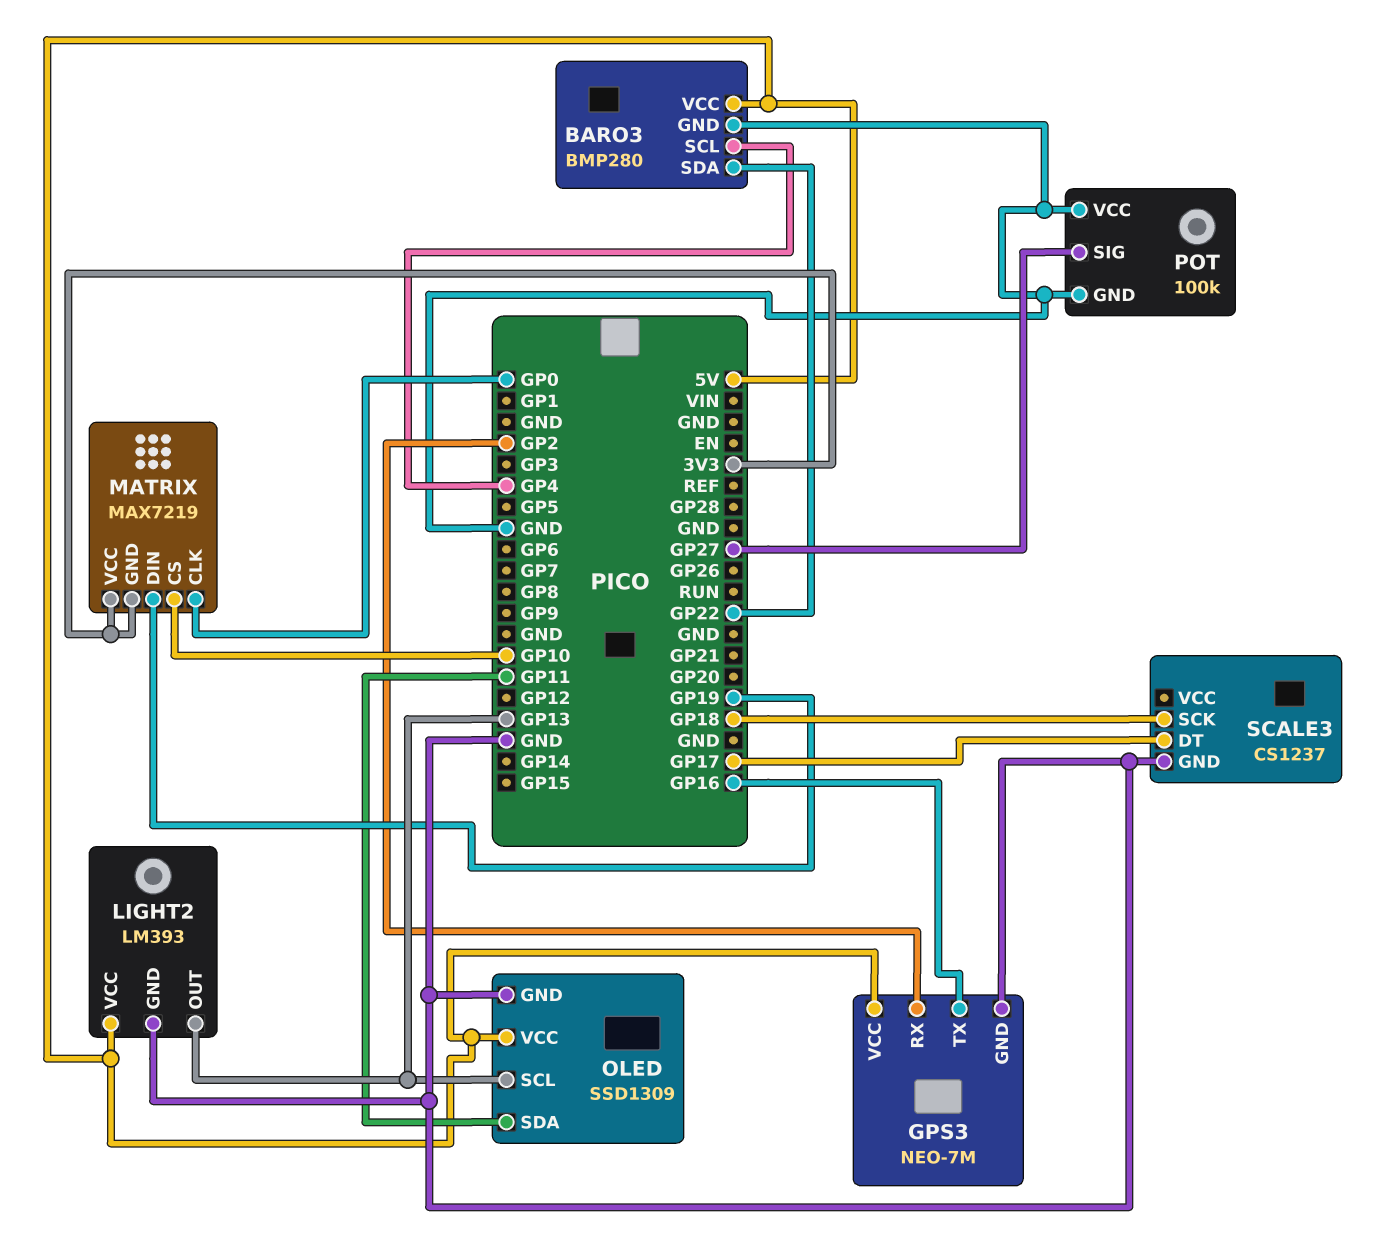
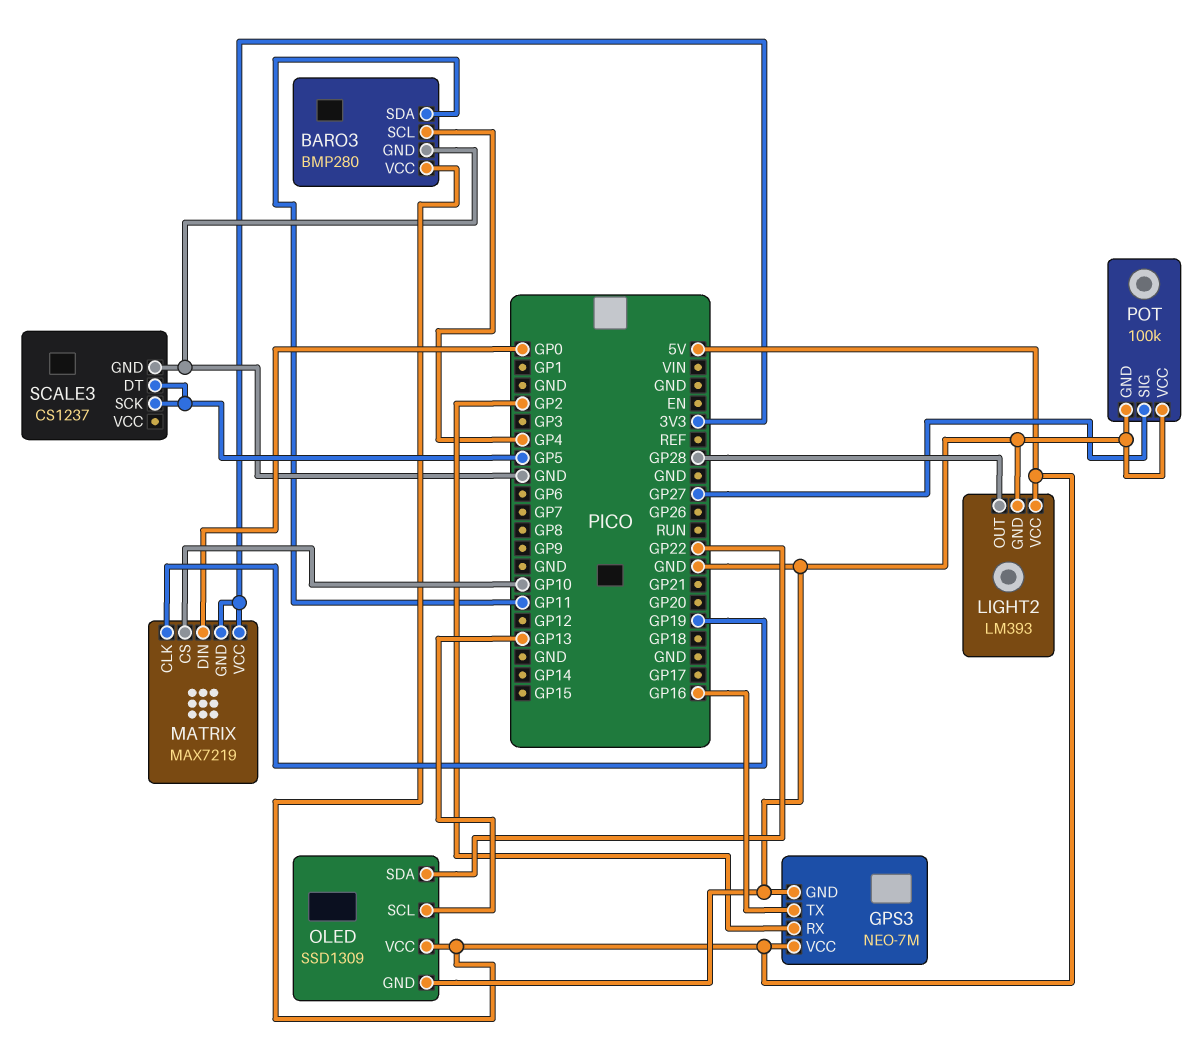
BARO3 pin SDA: GP22 -> GP11
LIGHT2 pin OUT: GP13 -> GP28
MATRIX pin CLK: GP0 -> GP19
MATRIX pin DIN: GP19 -> GP0
OLED pin SDA: GP11 -> GP22
SCALE3 pin DT: GP17 -> GP5
SCALE3 pin SCK: GP18 -> GP5

